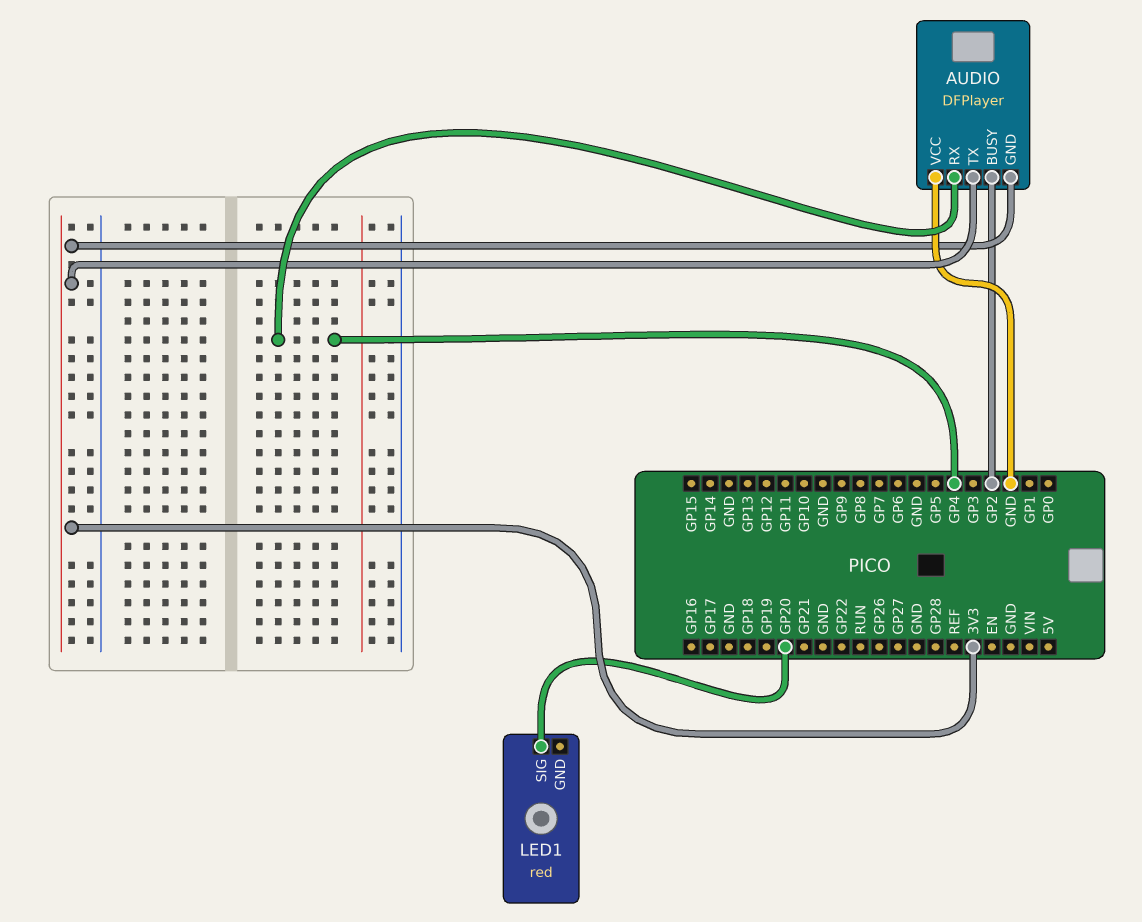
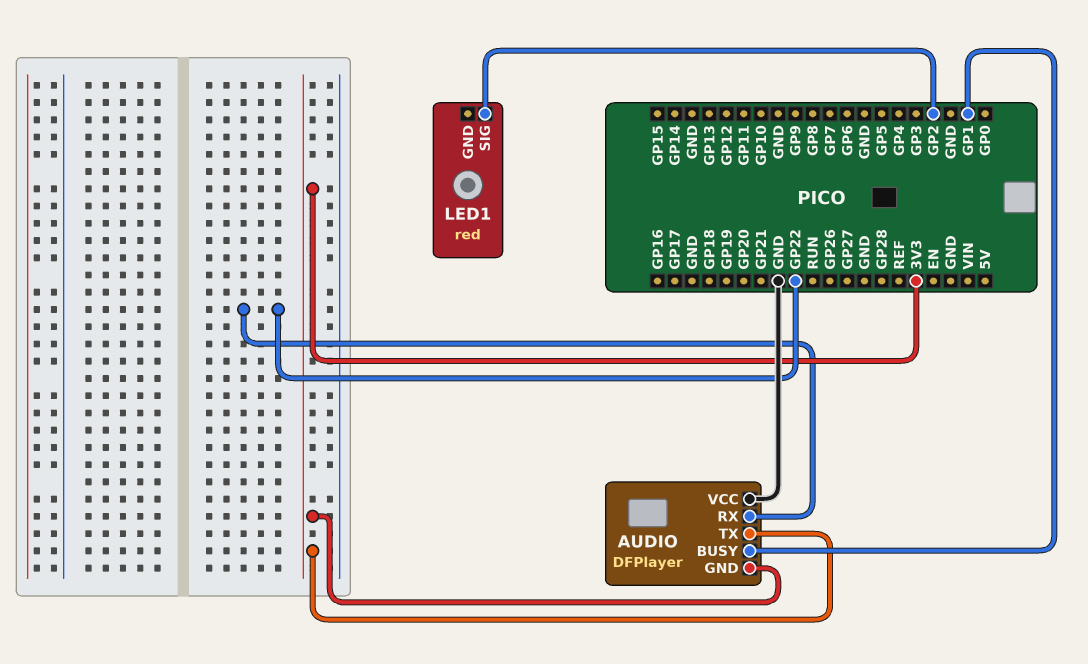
AUDIO pin BUSY: GP2 -> GP1
AUDIO pin RX: GP4 -> GP22
LED1 pin SIG: GP20 -> GP2

